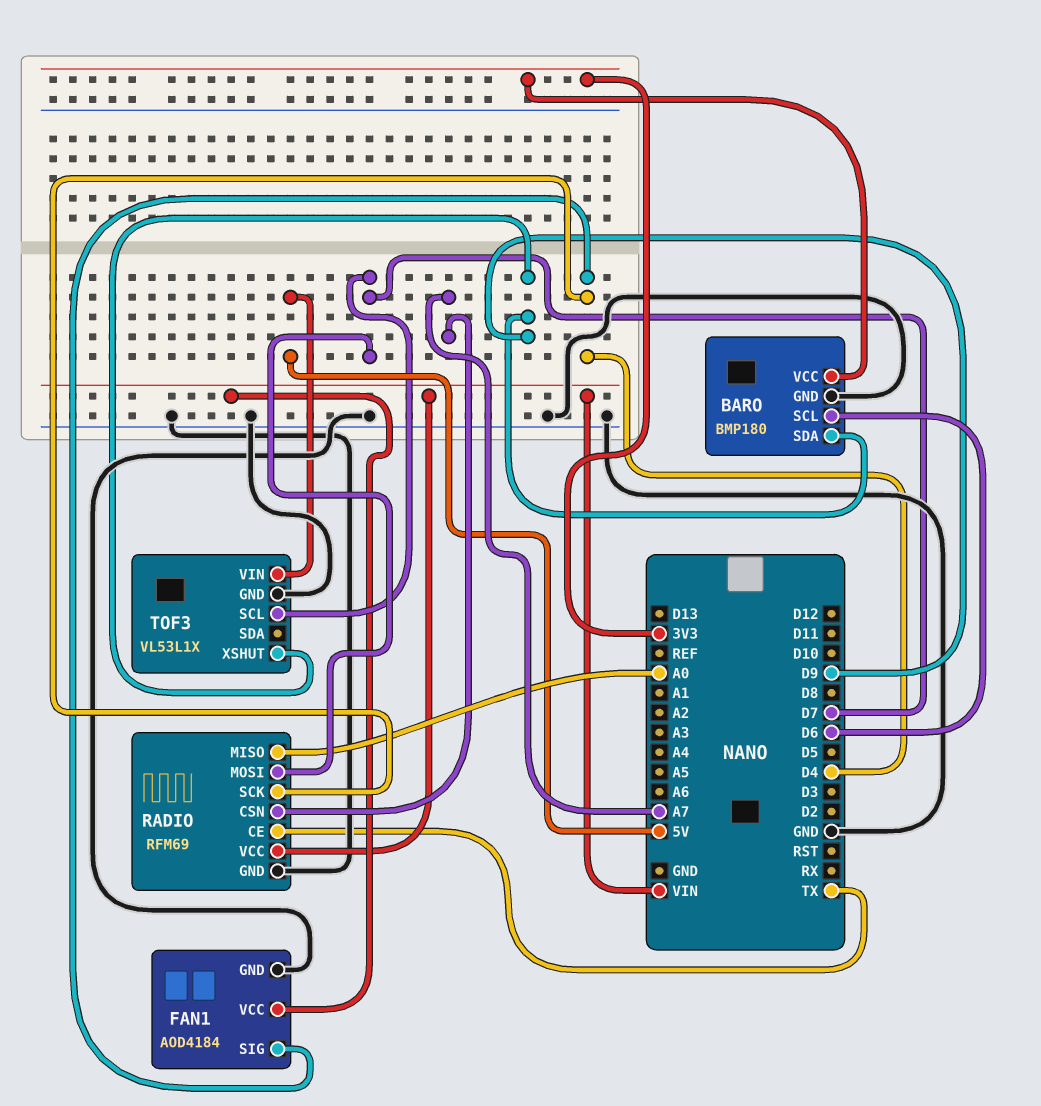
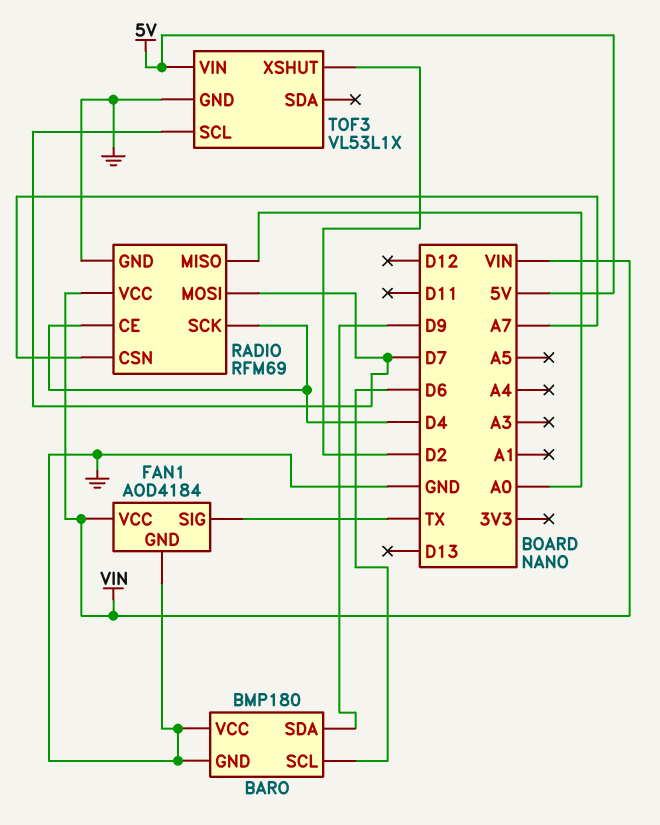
BARO pin VCC: 3V3 -> GND
FAN1 pin SIG: D4 -> TX
RADIO pin CE: TX -> D4
TOF3 pin XSHUT: D9 -> D2

